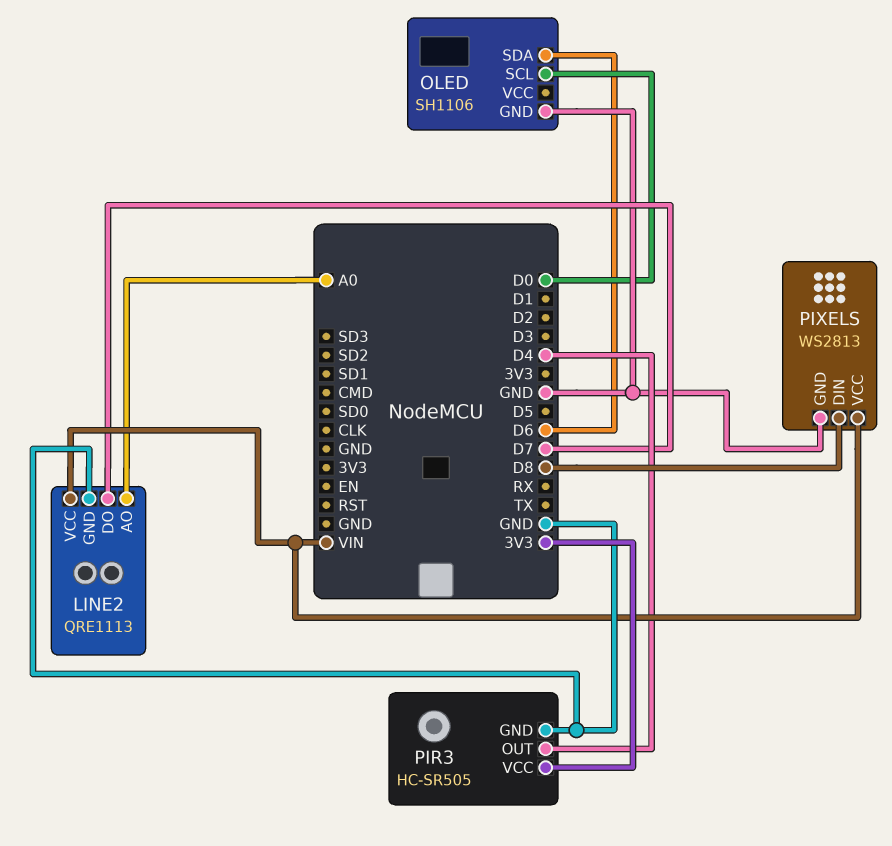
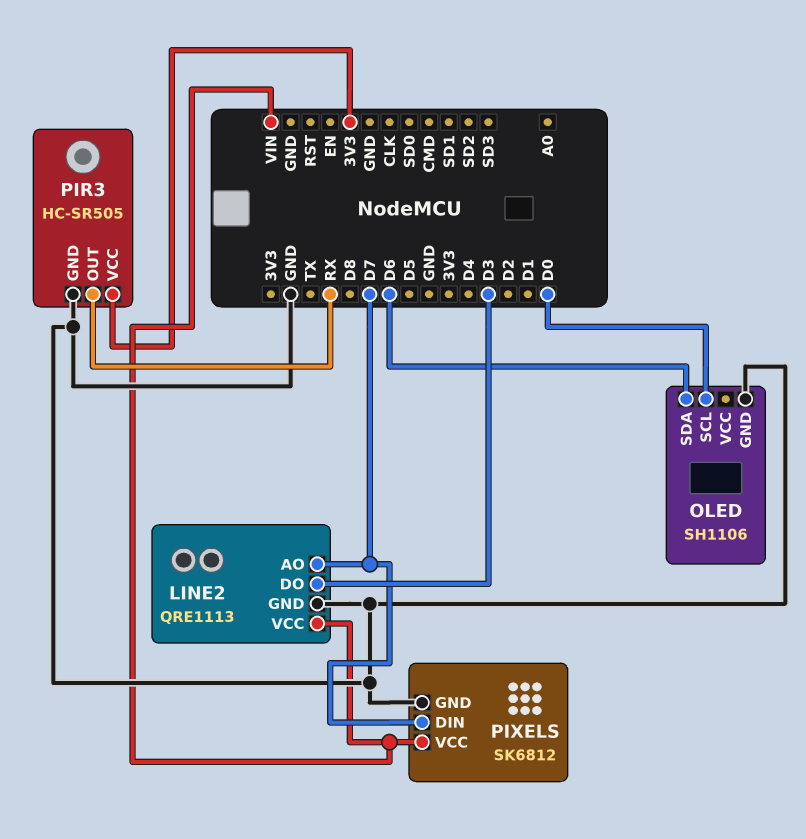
LINE2 pin AO: A0 -> D7
LINE2 pin DO: D7 -> D3
PIR3 pin OUT: D4 -> RX
PIXELS: WS2813 -> SK6812
PIXELS pin DIN: D8 -> D7

